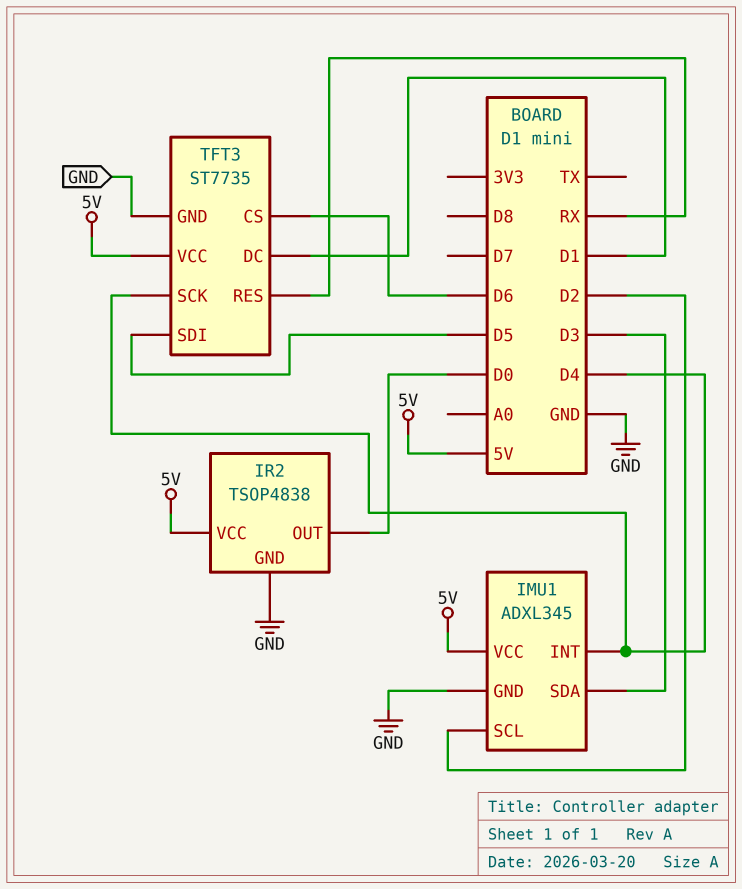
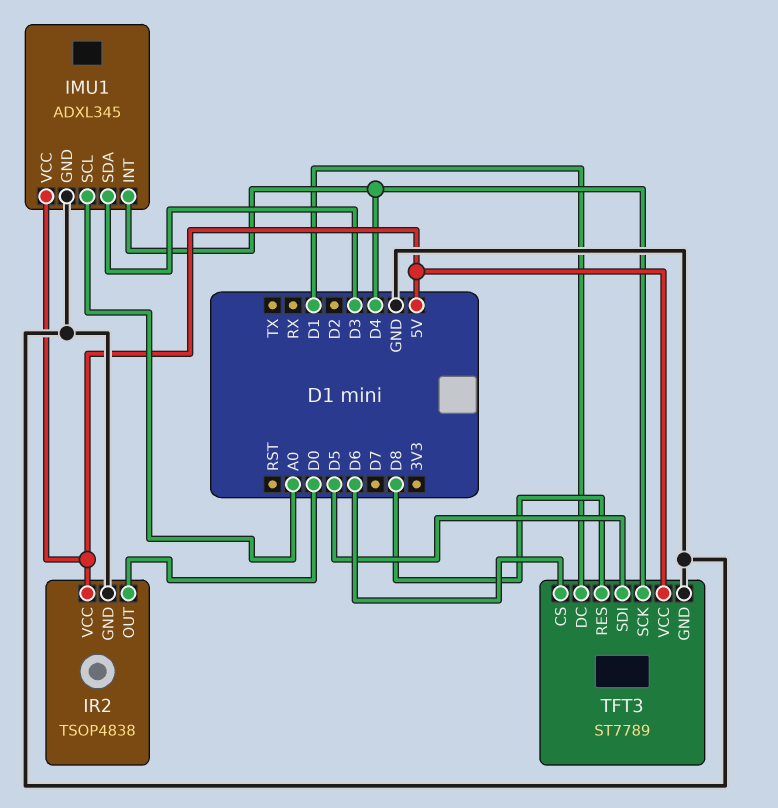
IMU1 pin SCL: D2 -> A0
TFT3: ST7735 -> ST7789
TFT3 pin RES: RX -> D8

